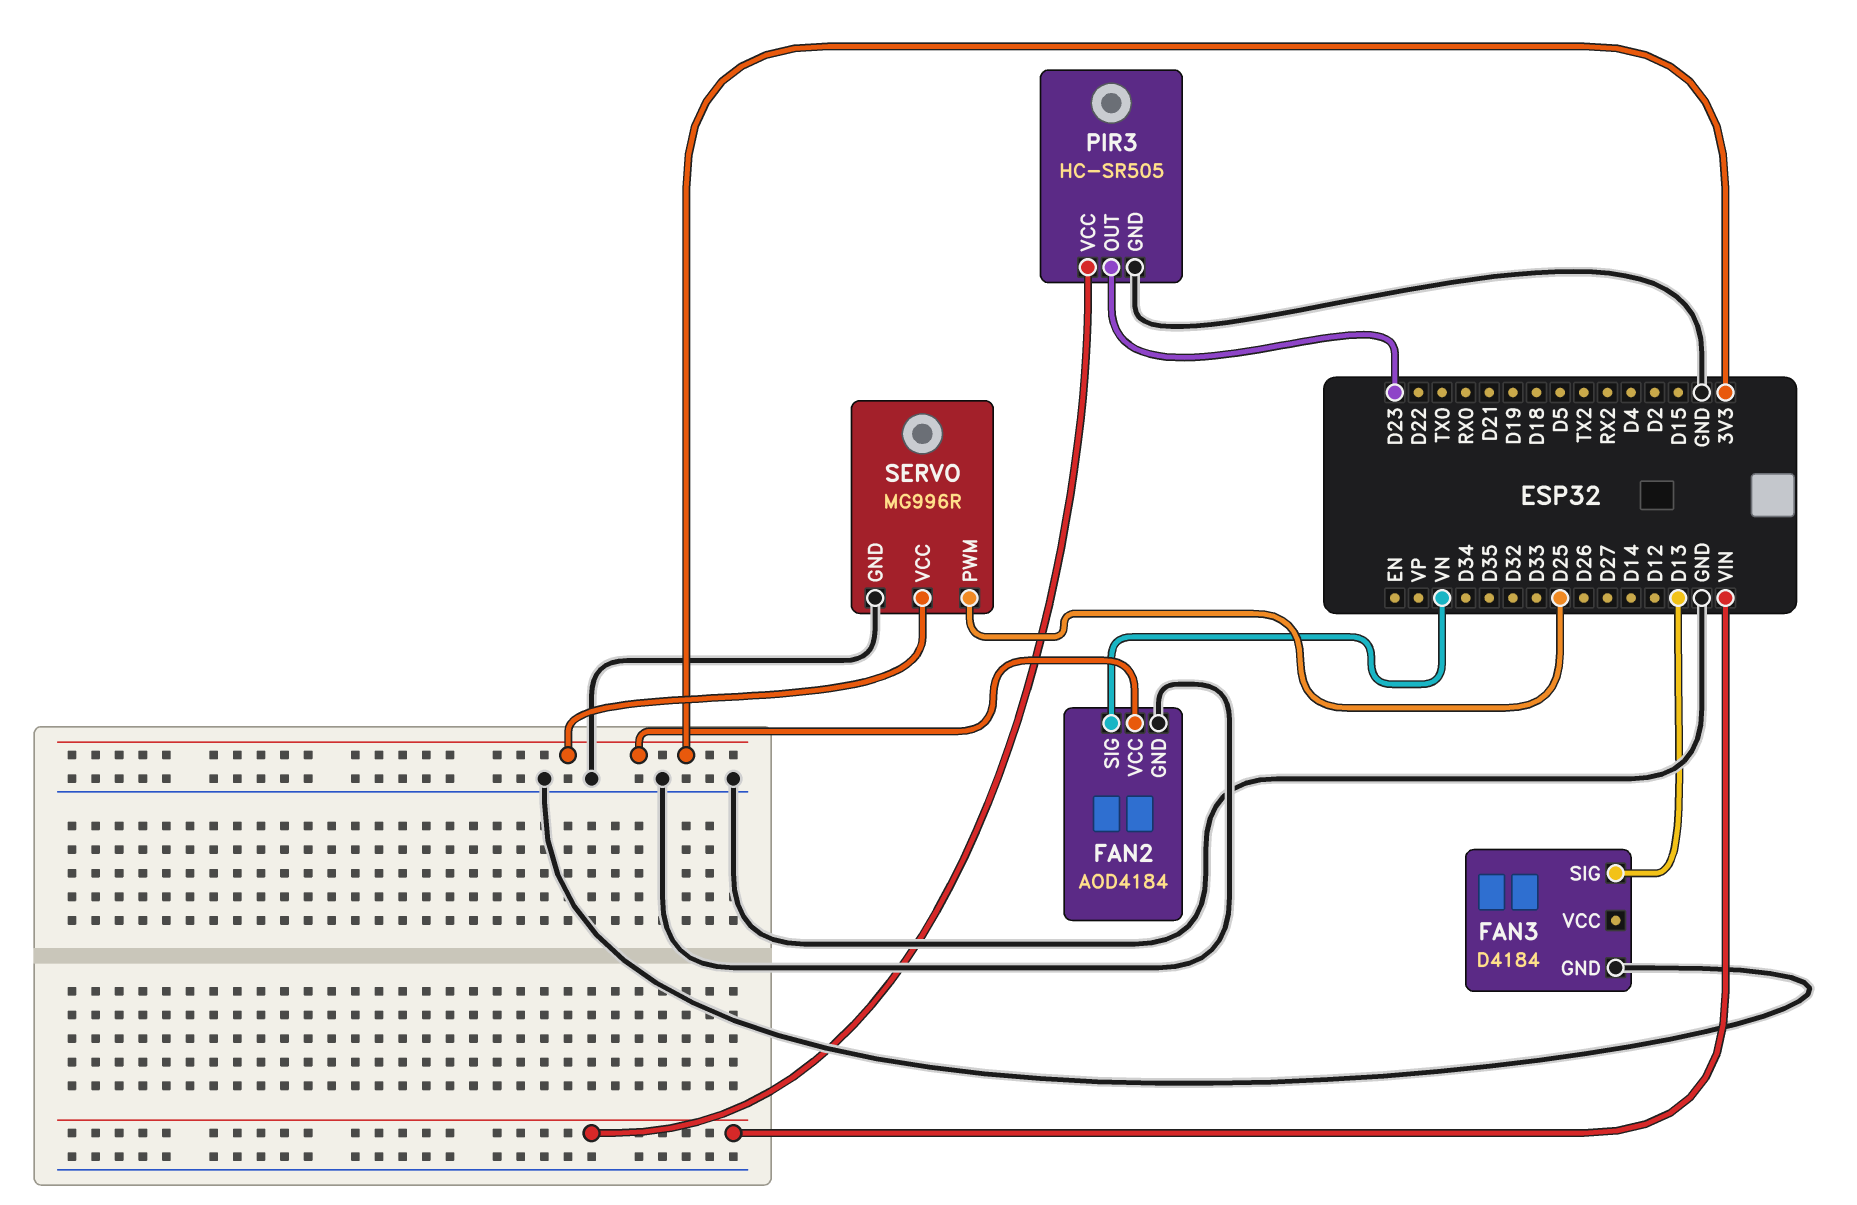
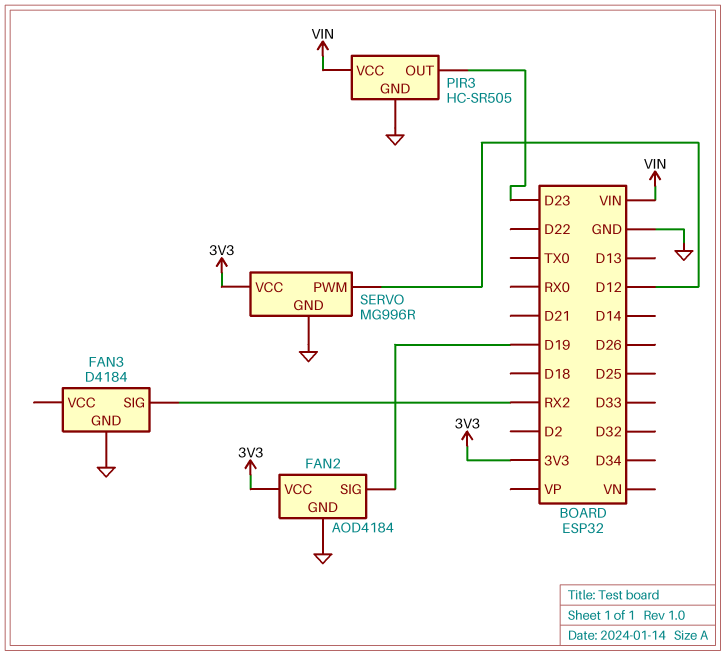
FAN2 pin SIG: VN -> D19
FAN3 pin SIG: D13 -> RX2
SERVO pin PWM: D25 -> D12

